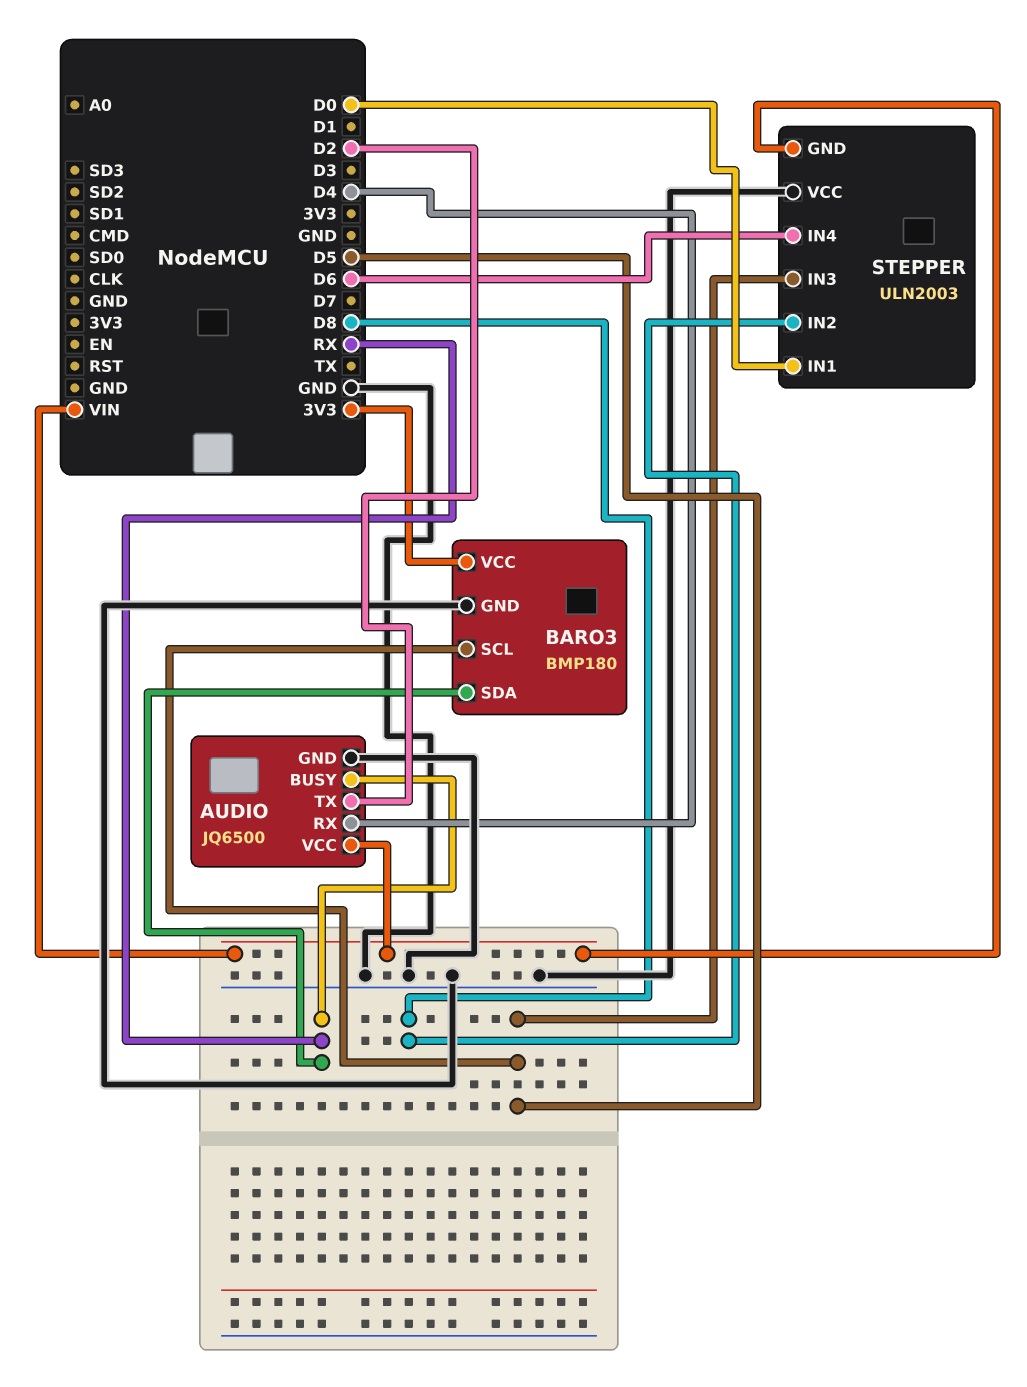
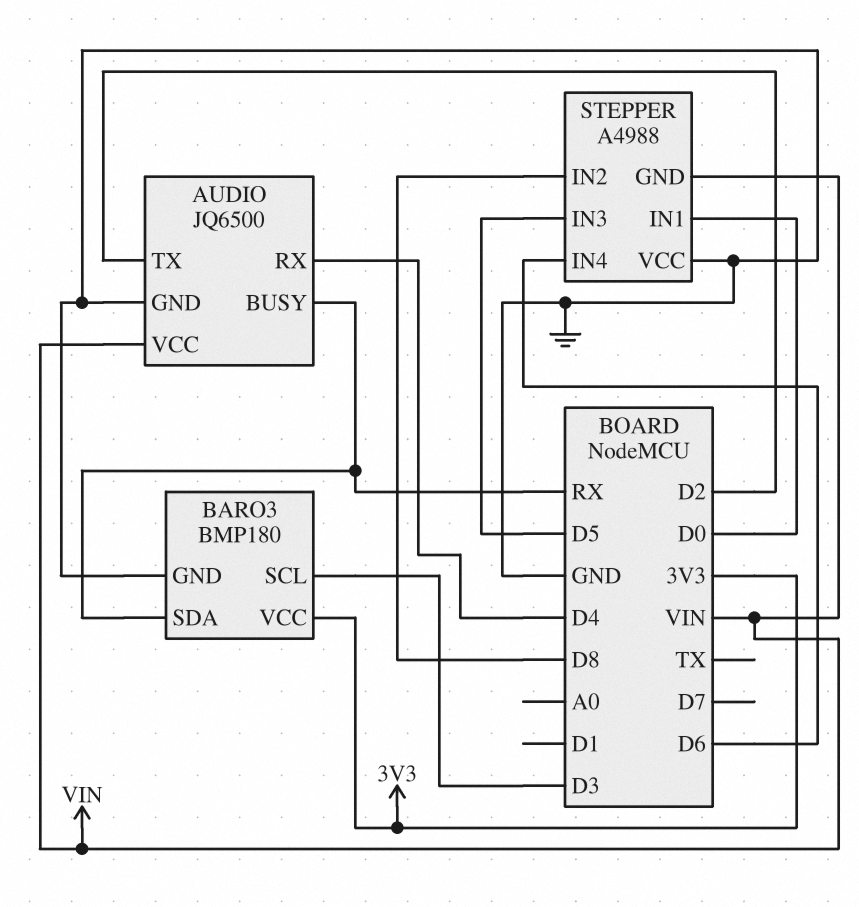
BARO3 pin SCL: D5 -> D3
STEPPER: ULN2003 -> A4988

